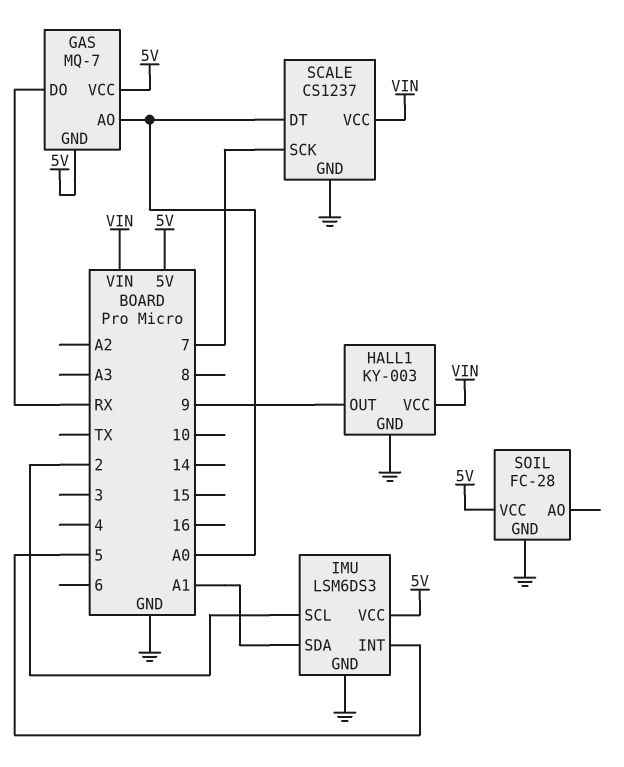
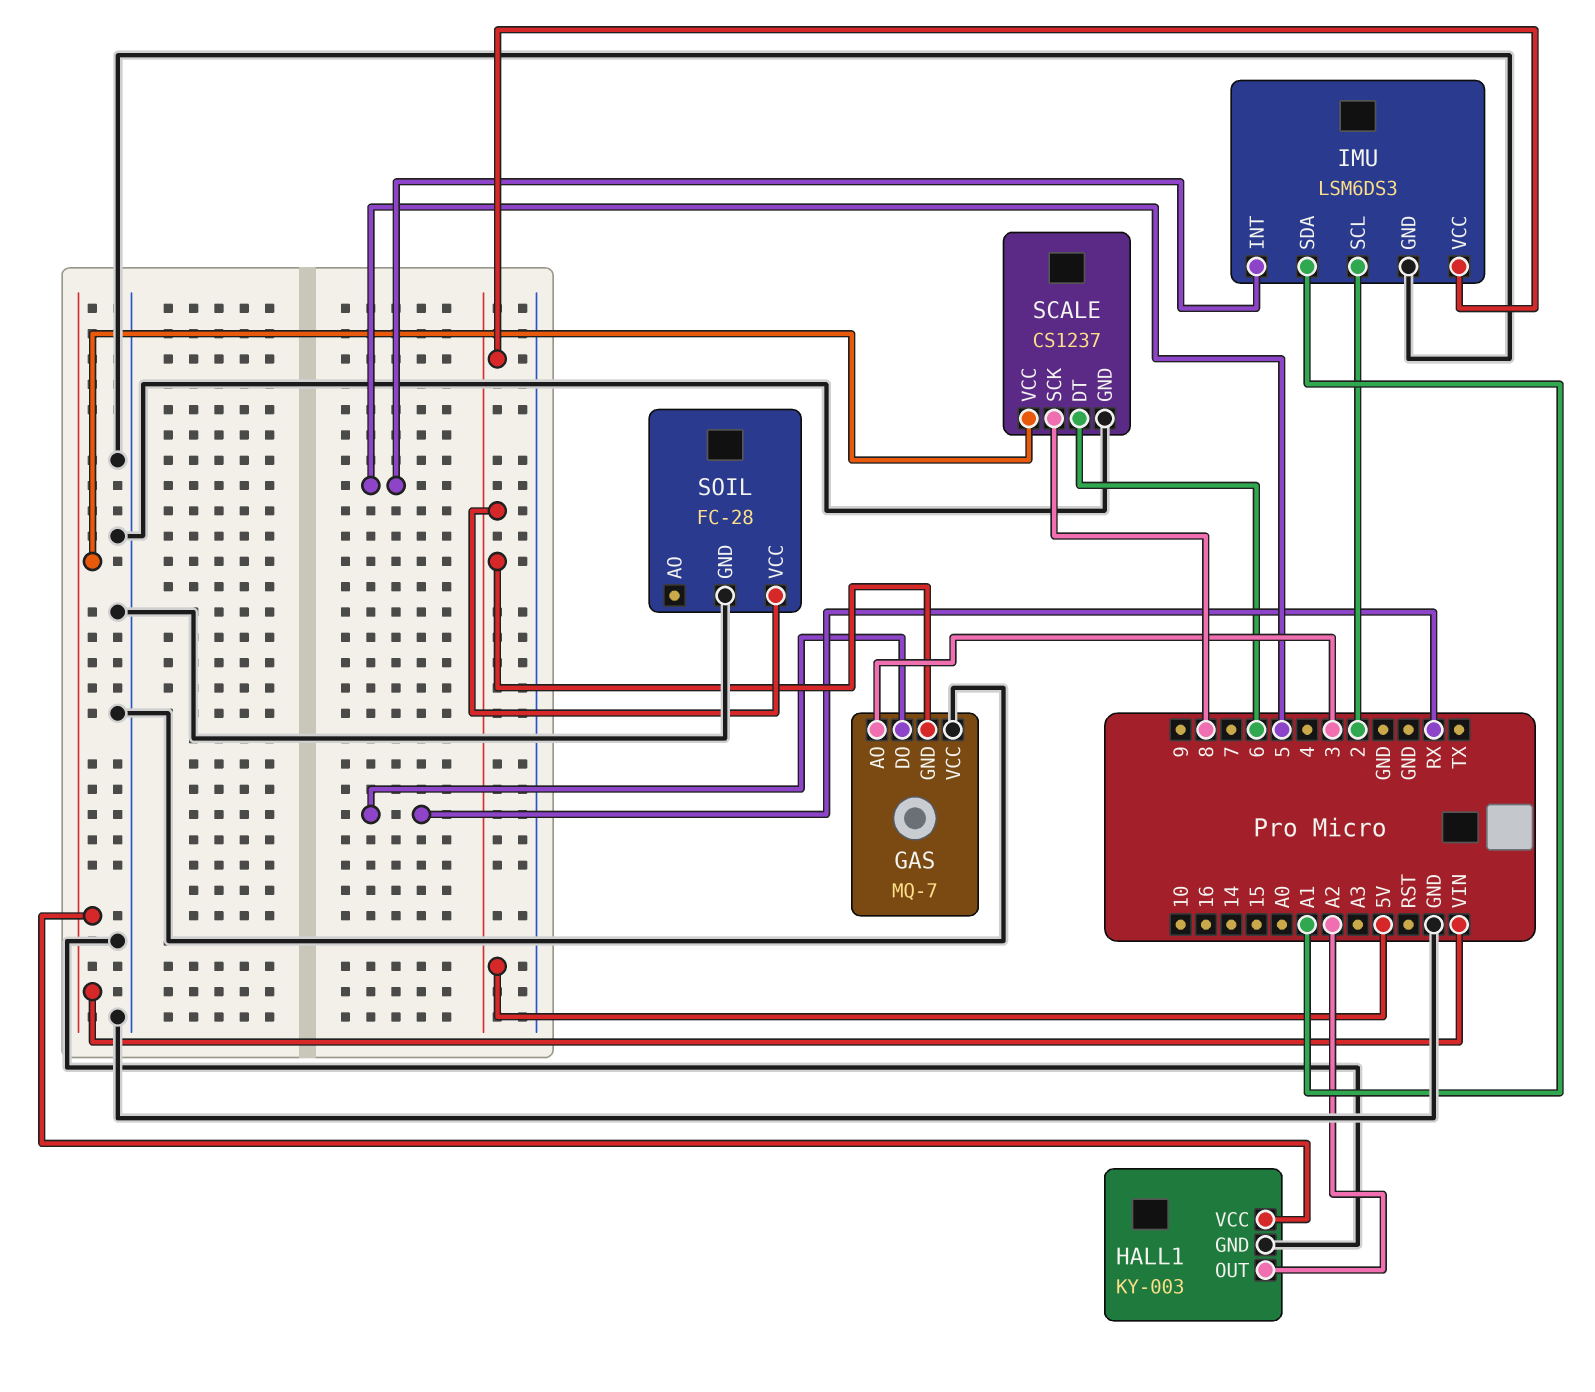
GAS pin AO: A0 -> 3
GAS pin VCC: 5V -> GND
HALL1 pin OUT: 9 -> A2
SCALE pin DT: A0 -> 6
SCALE pin SCK: 7 -> 8

